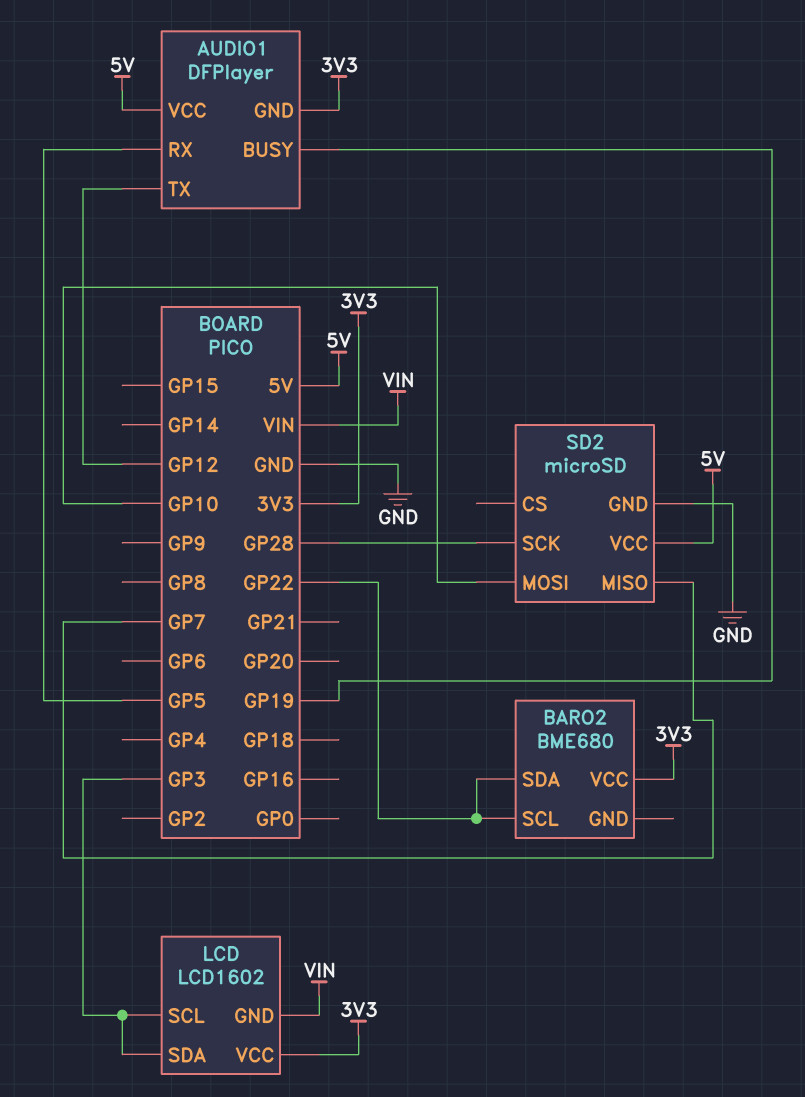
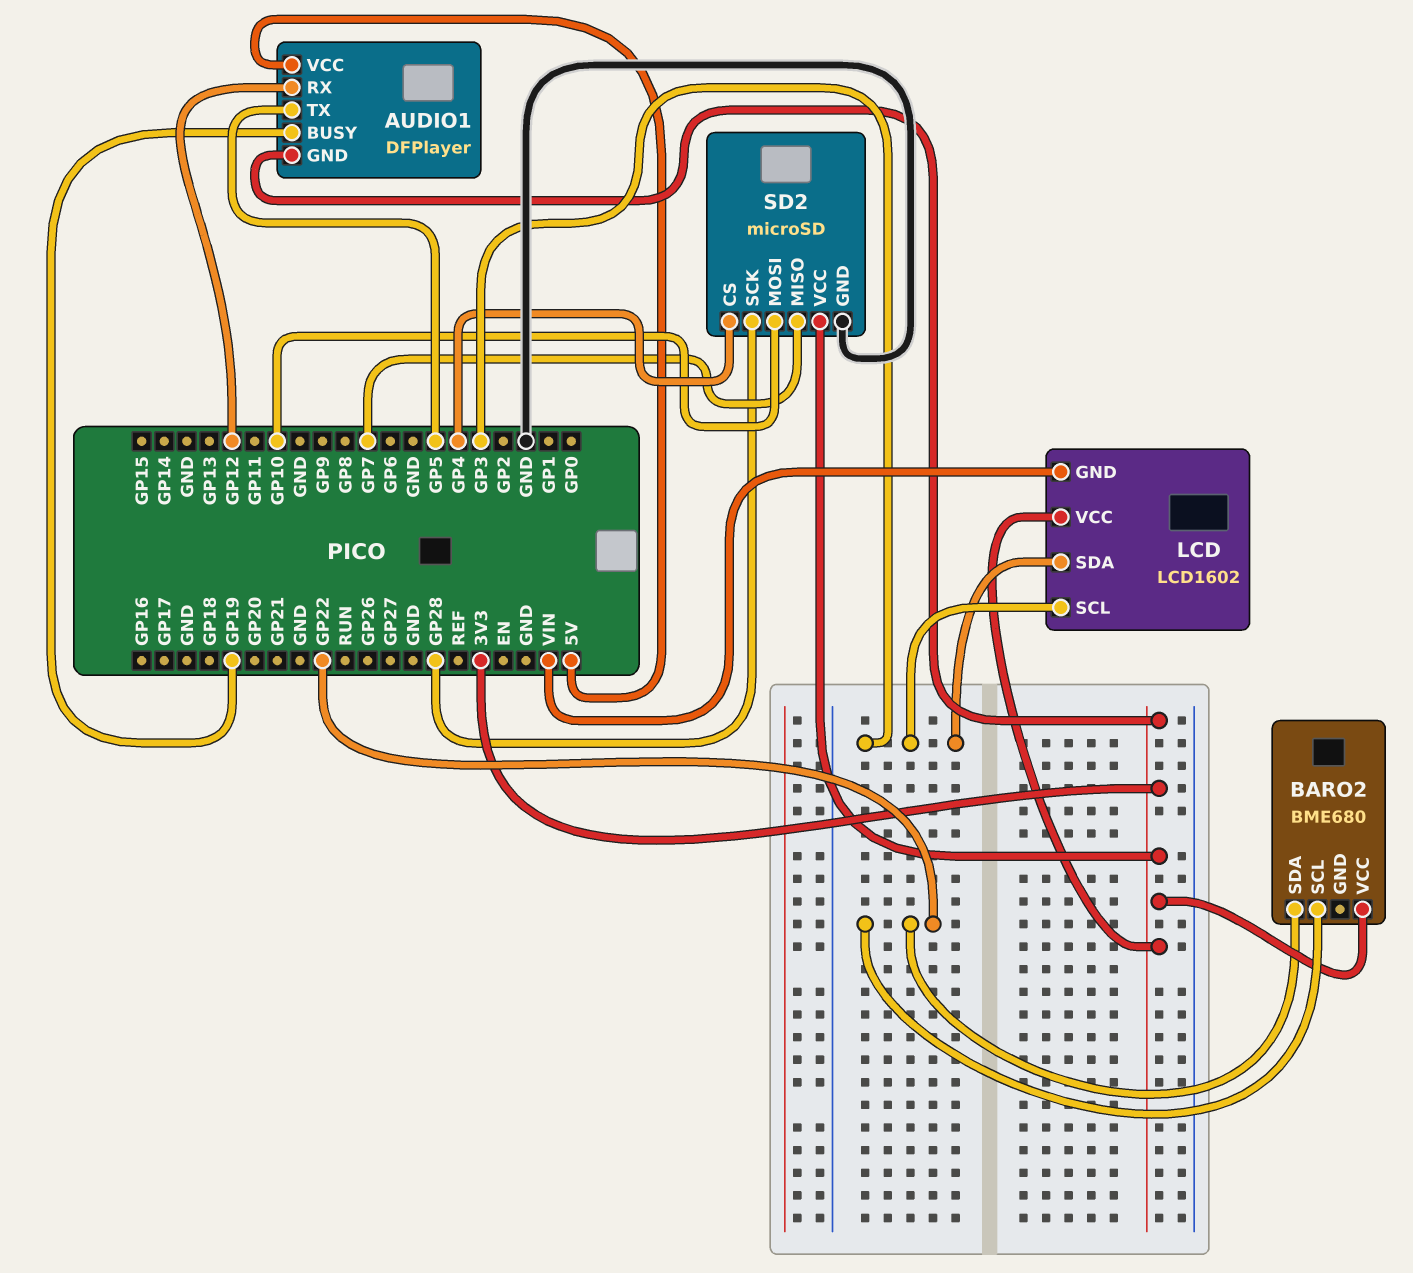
AUDIO1 pin RX: GP5 -> GP12
AUDIO1 pin TX: GP12 -> GP5
SD2 pin CS: none -> GP4
SD2 pin VCC: 5V -> 3V3

